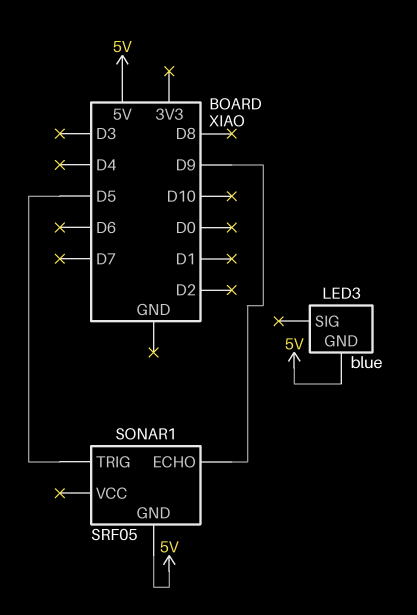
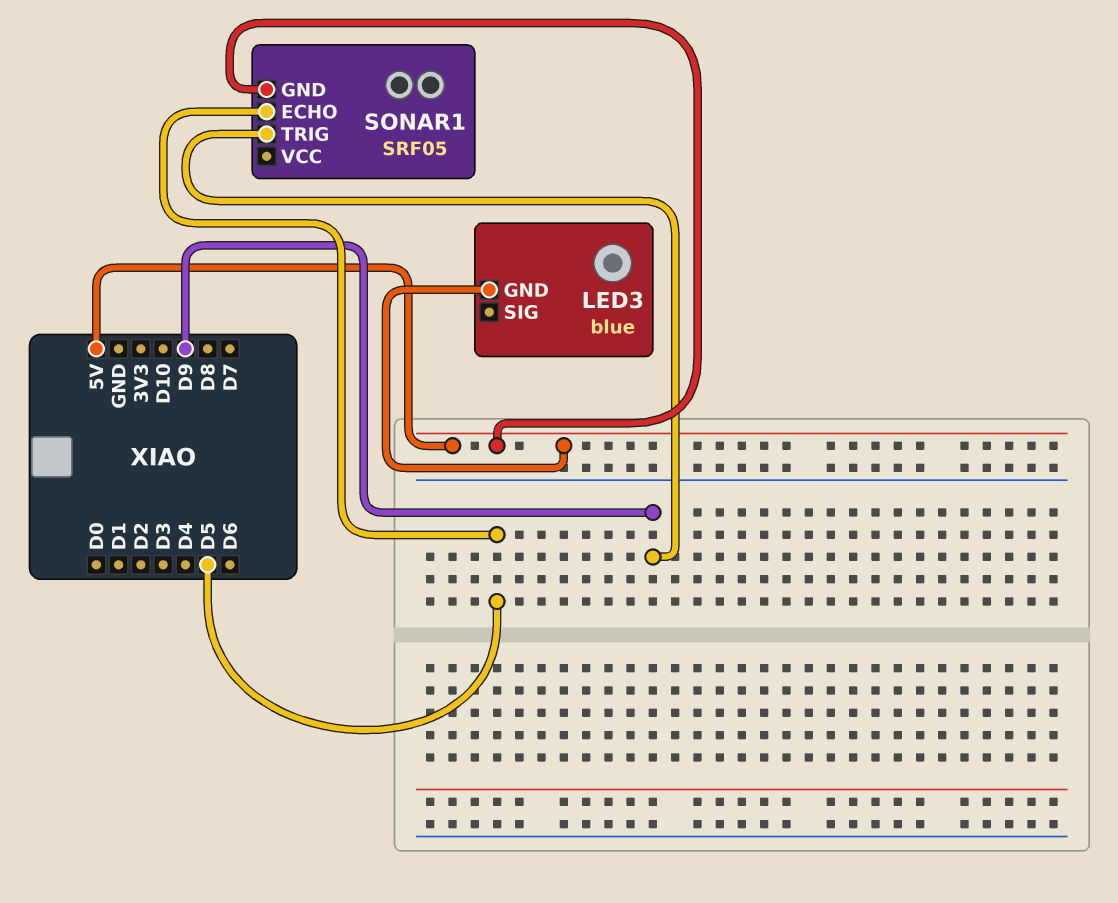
SONAR1 pin ECHO: D9 -> D5
SONAR1 pin TRIG: D5 -> D9

